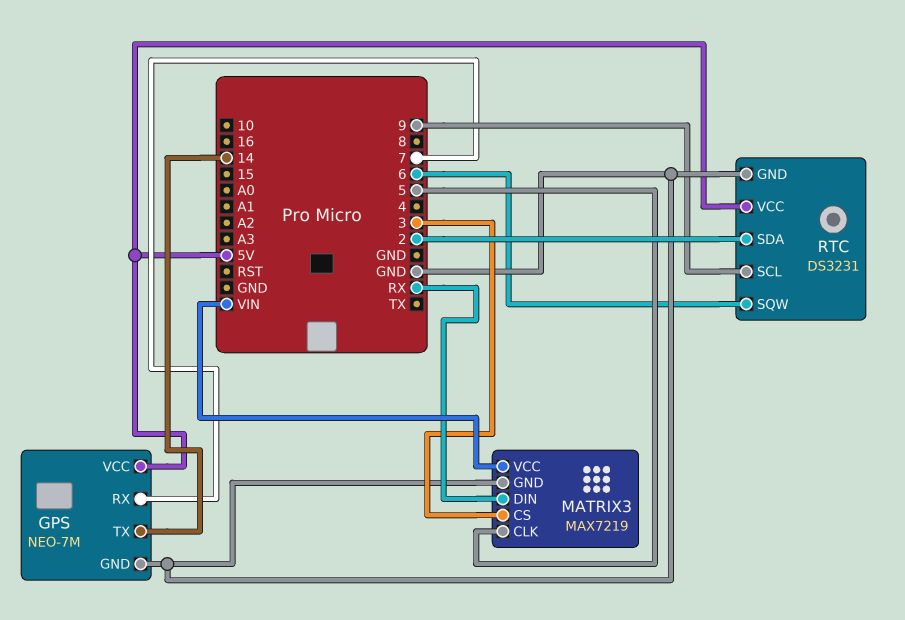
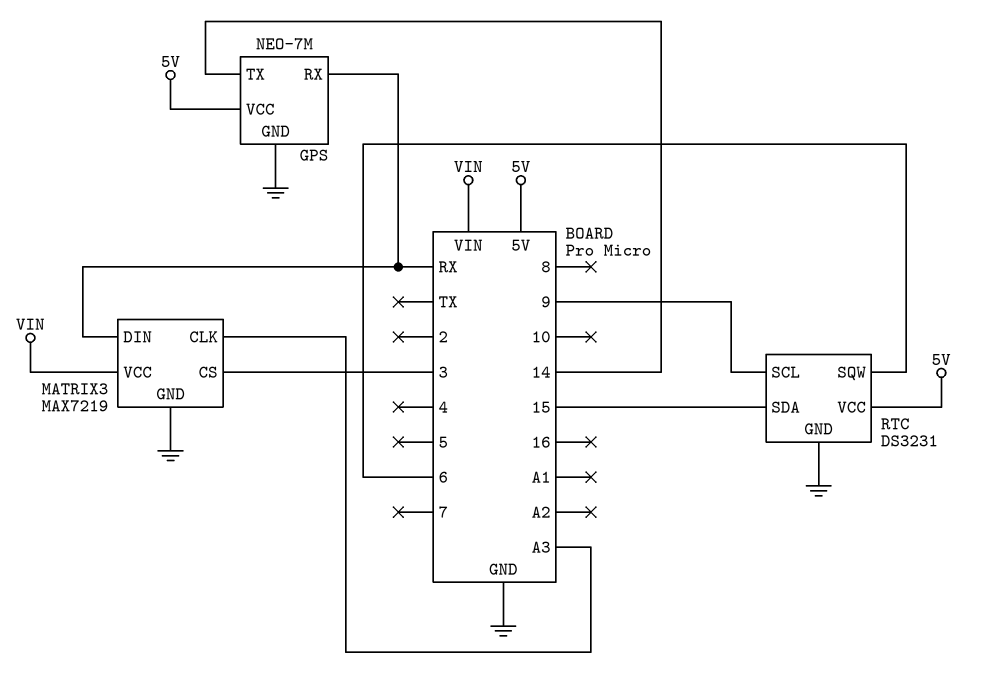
GPS pin RX: 7 -> RX
MATRIX3 pin CLK: 5 -> A3
RTC pin SDA: 2 -> 15

